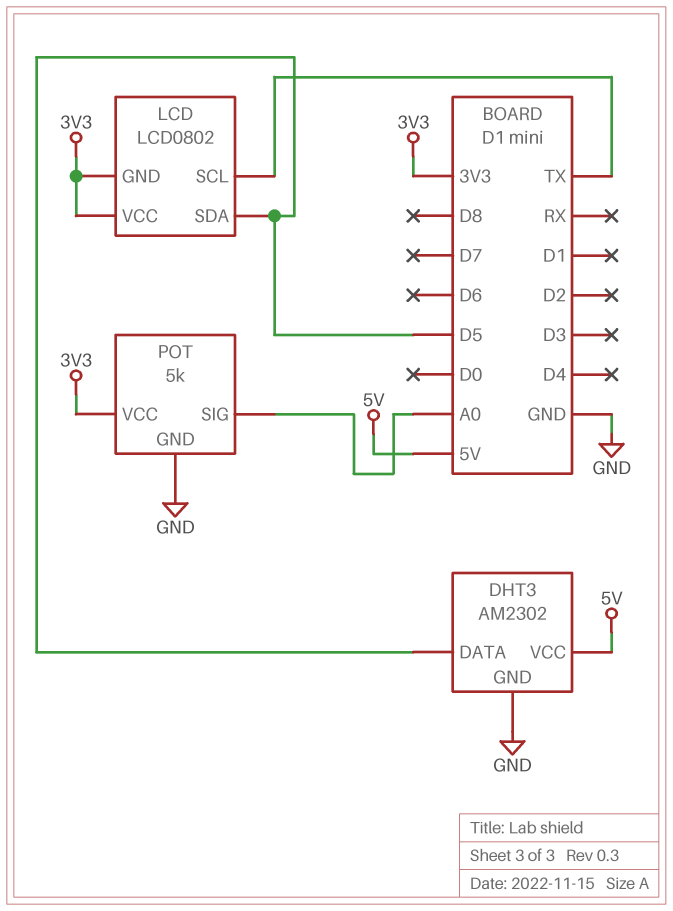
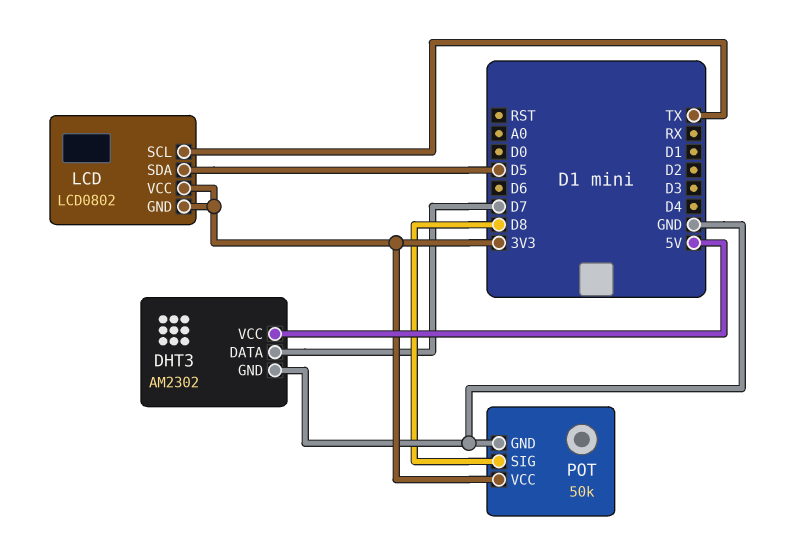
DHT3 pin DATA: D5 -> D7
POT: 5k -> 50k
POT pin SIG: A0 -> D8

